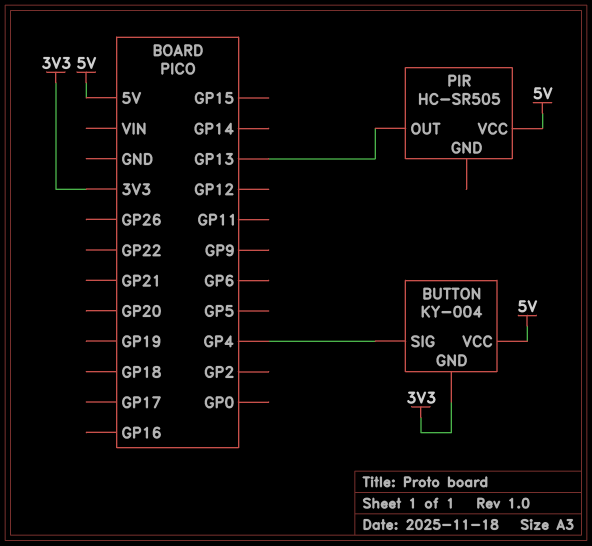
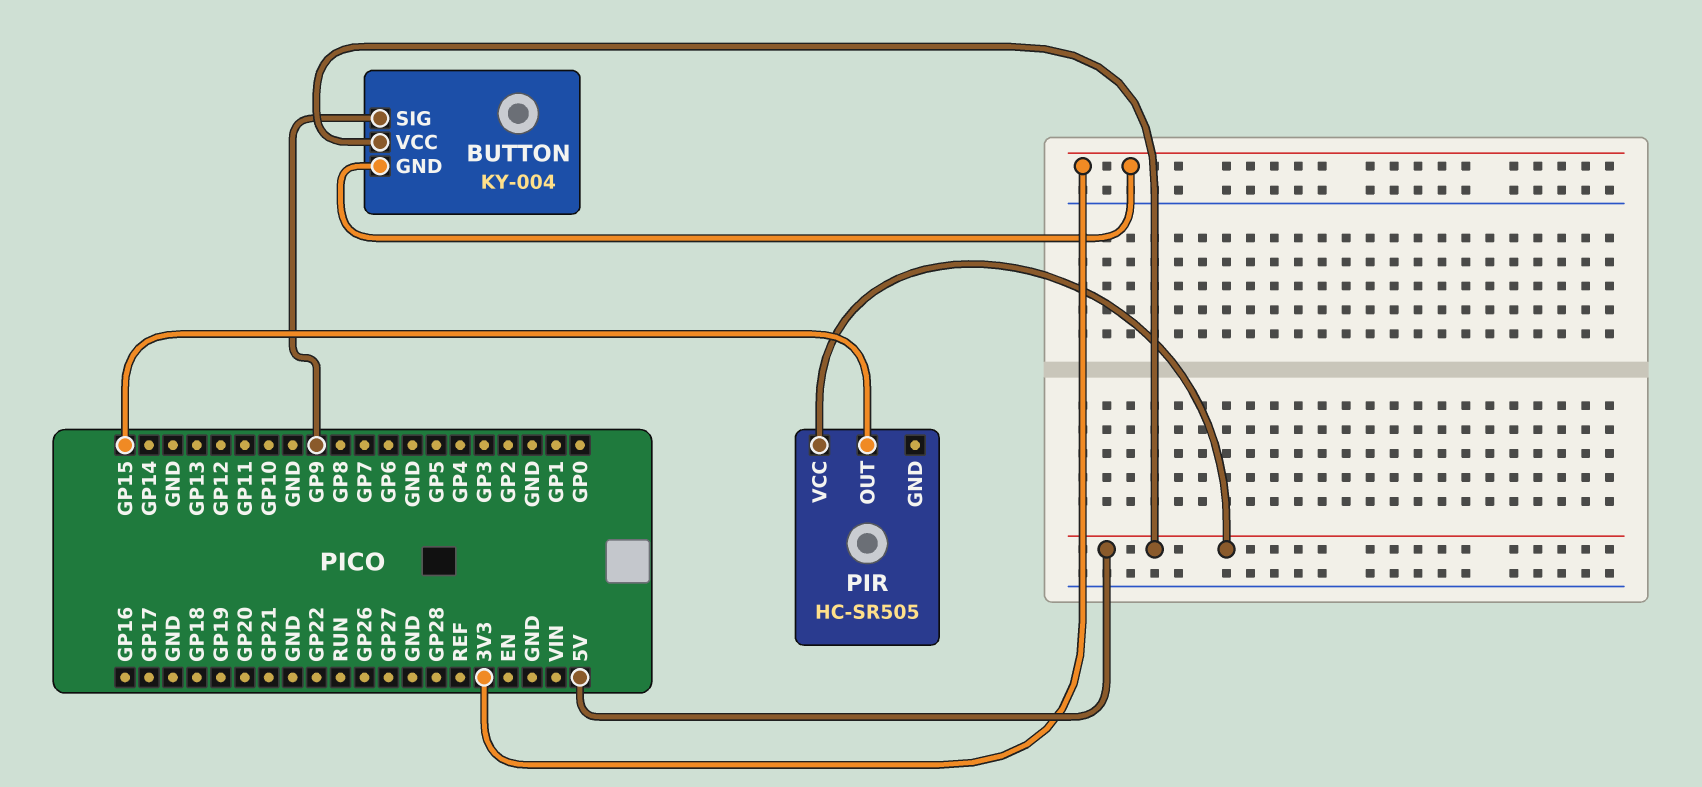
BUTTON pin SIG: GP4 -> GP9
PIR pin OUT: GP13 -> GP15

